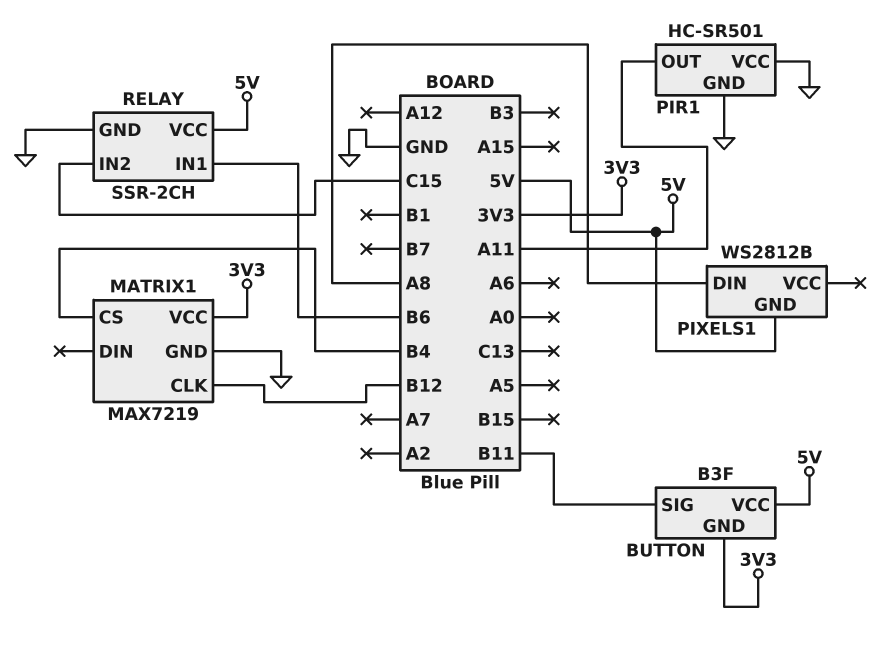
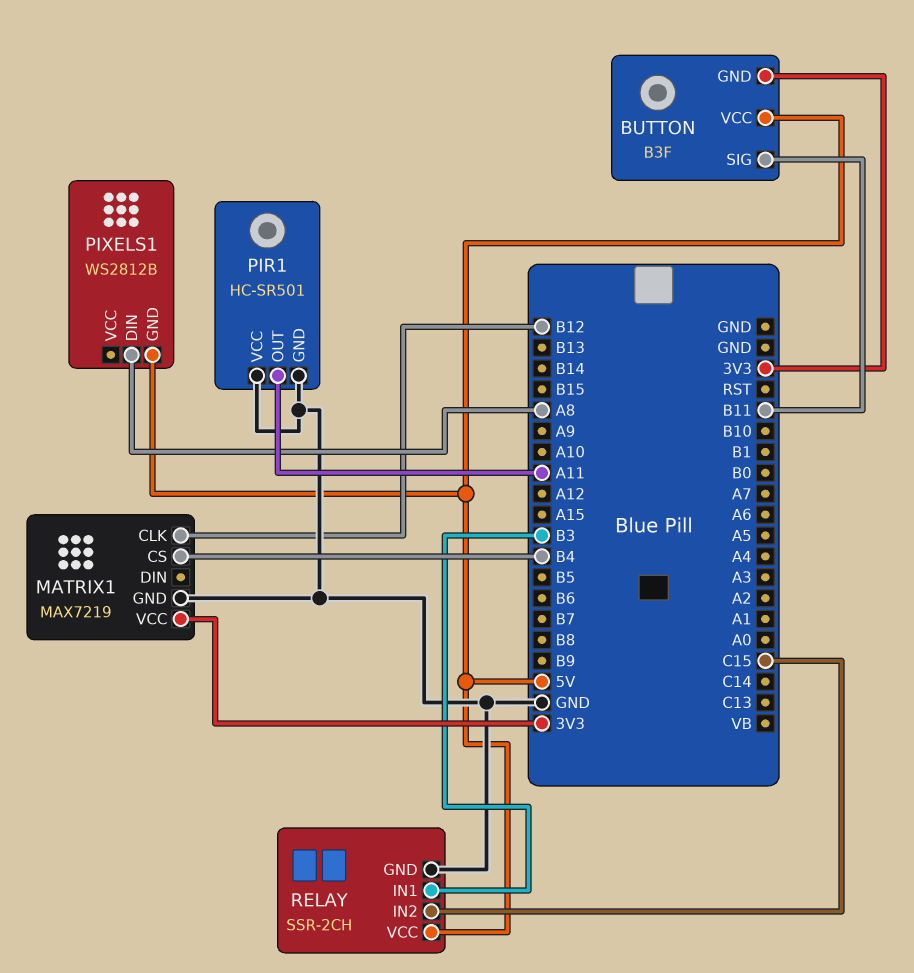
RELAY pin IN1: B6 -> B3

